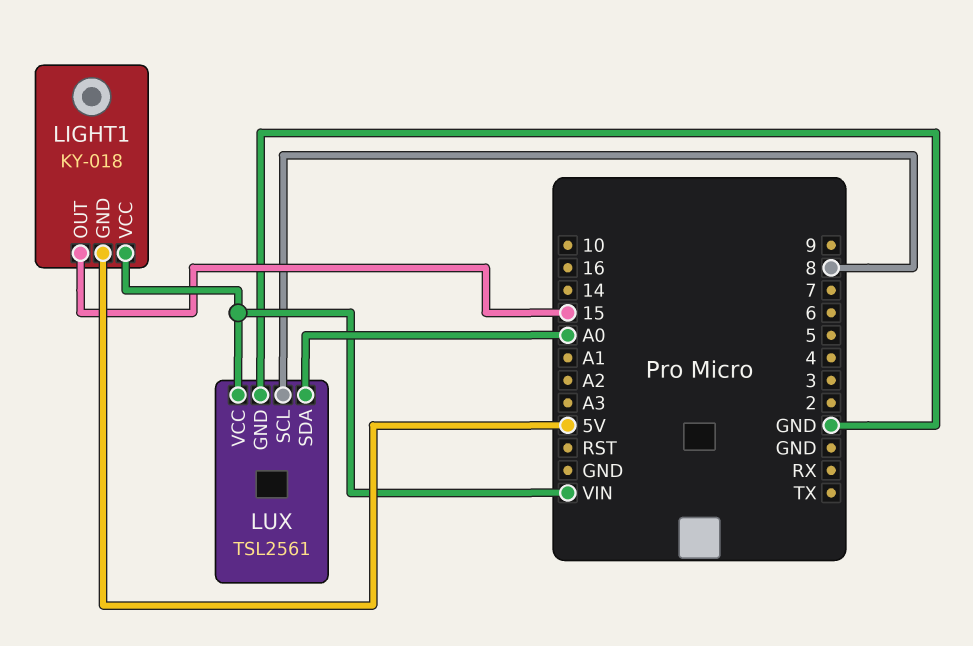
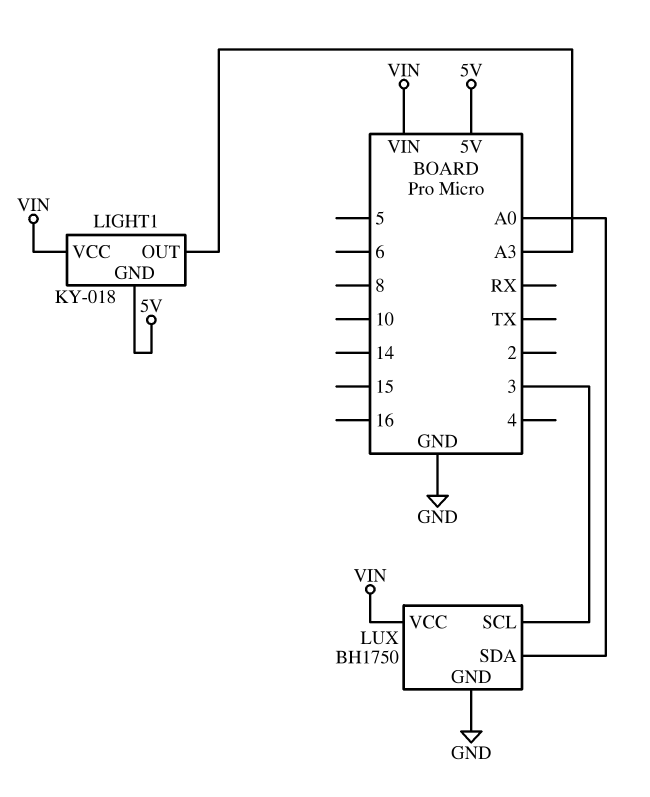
LIGHT1 pin OUT: 15 -> A3
LUX: TSL2561 -> BH1750
LUX pin SCL: 8 -> 3

